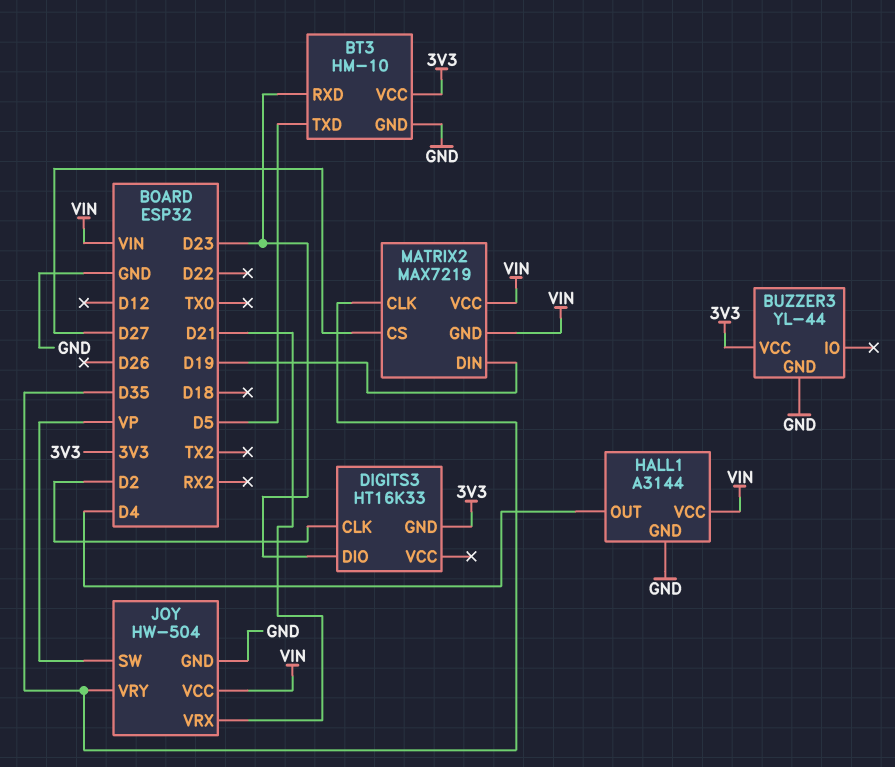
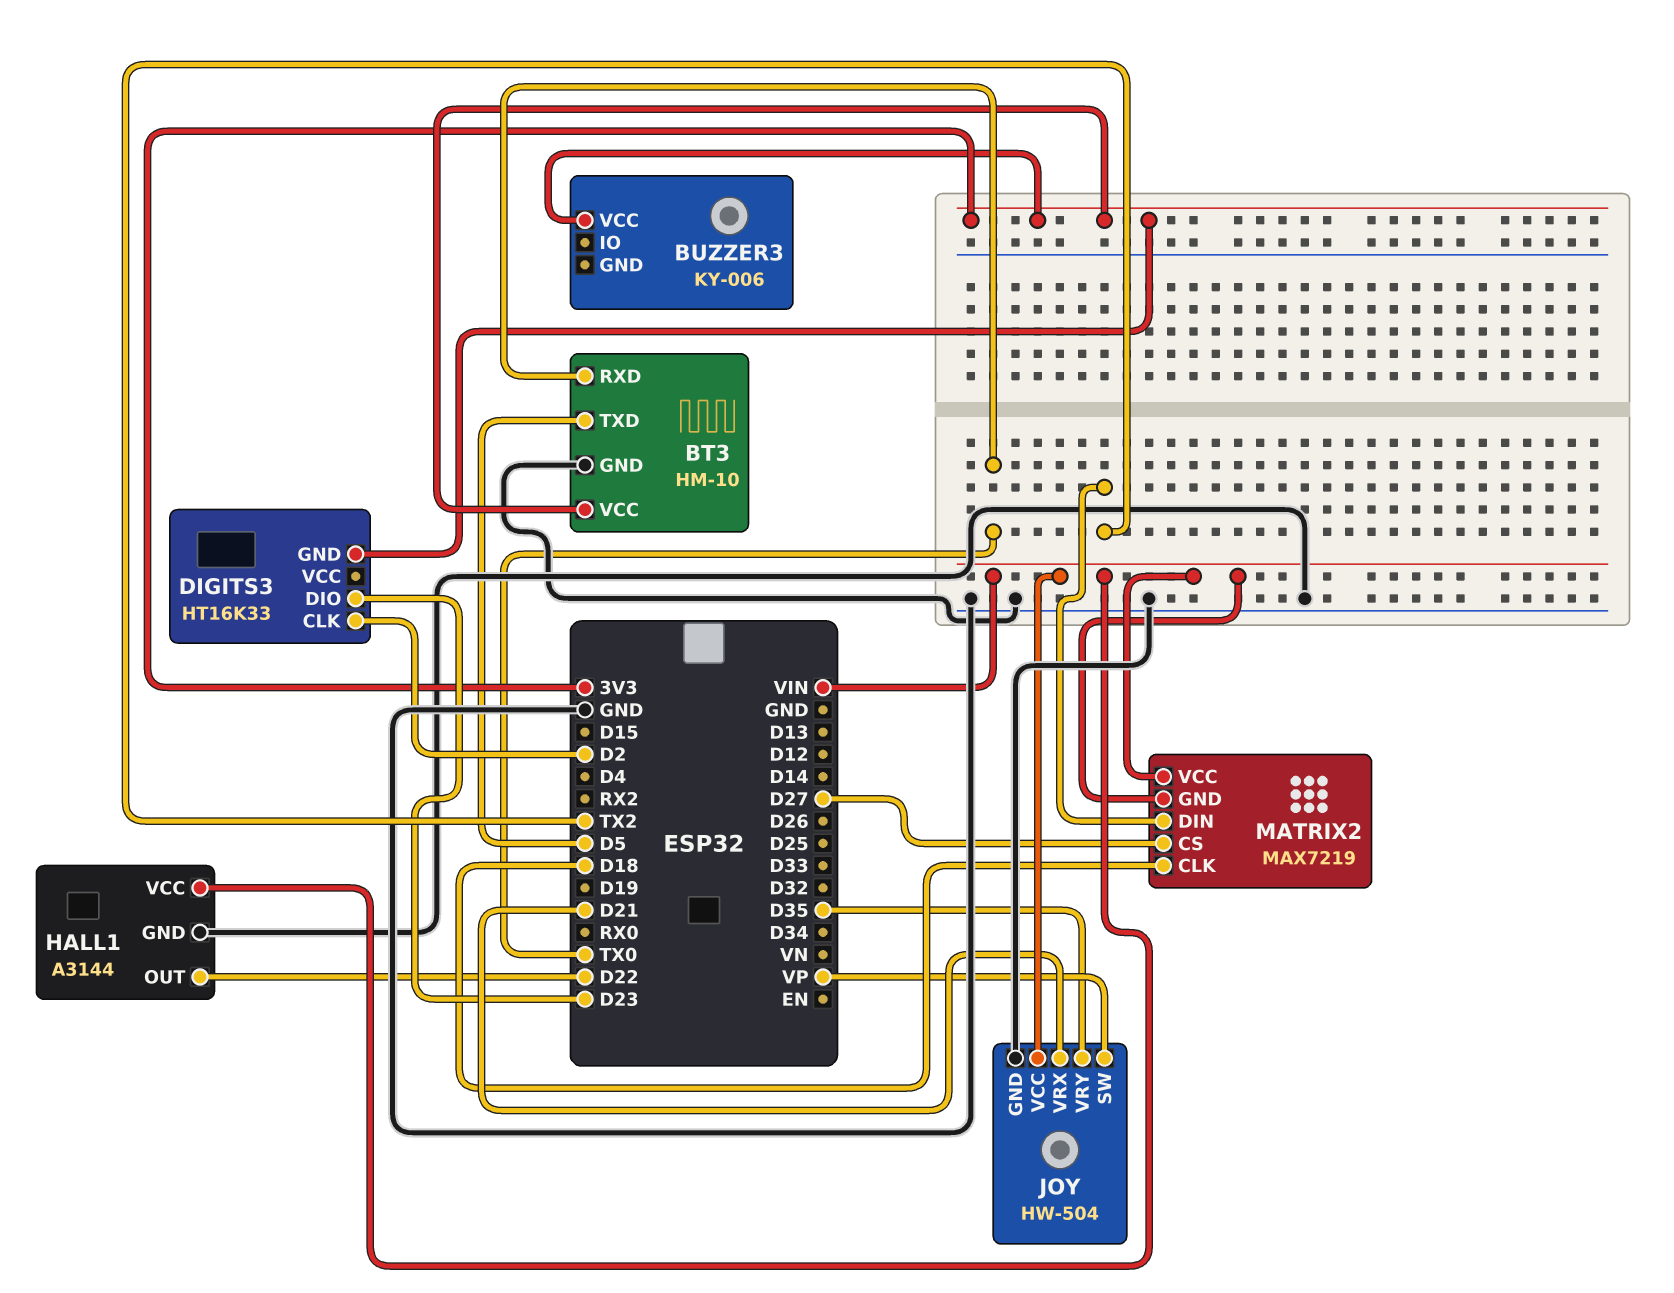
BT3 pin RXD: D23 -> TX0
BUZZER3: YL-44 -> KY-006
BUZZER3 pin GND: GND -> none
HALL1 pin OUT: D4 -> D22
MATRIX2 pin CLK: D35 -> D18
MATRIX2 pin DIN: D19 -> TX2

